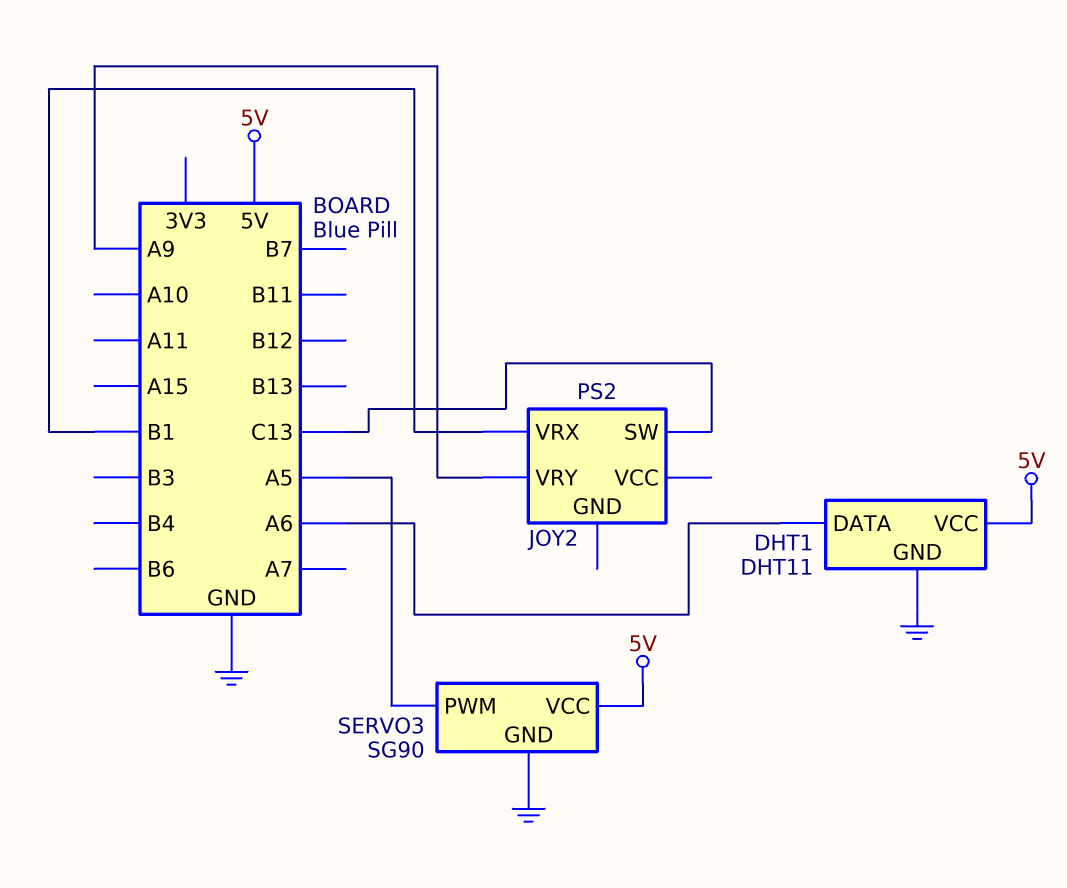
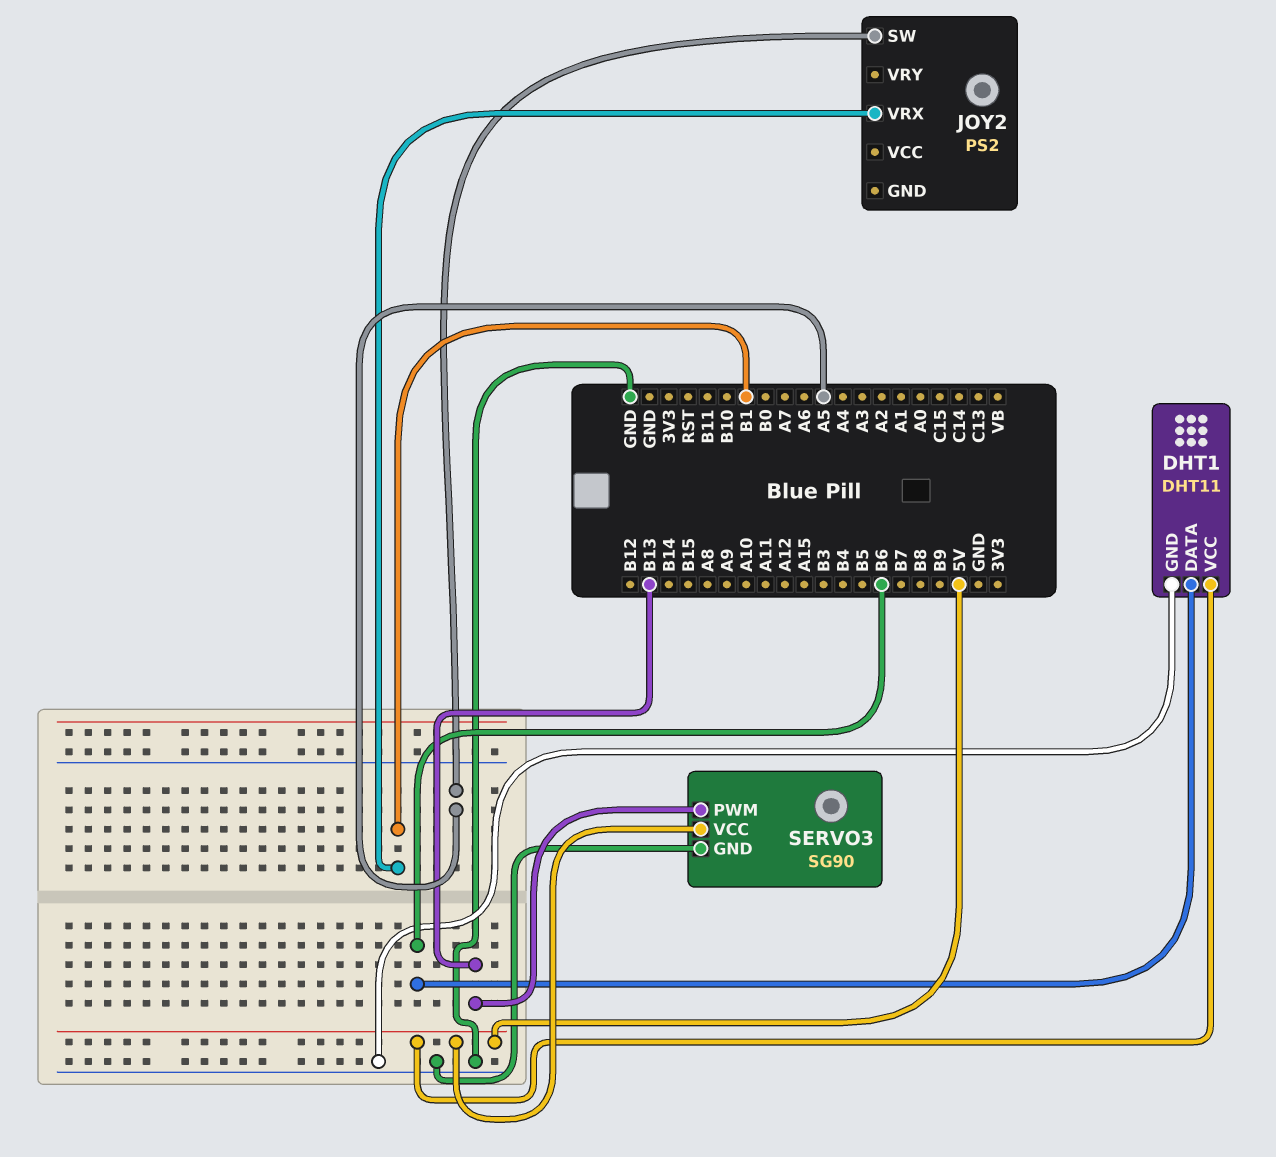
DHT1 pin DATA: A6 -> B6
JOY2 pin SW: C13 -> A5
JOY2 pin VRY: A9 -> none
SERVO3 pin PWM: A5 -> B13

